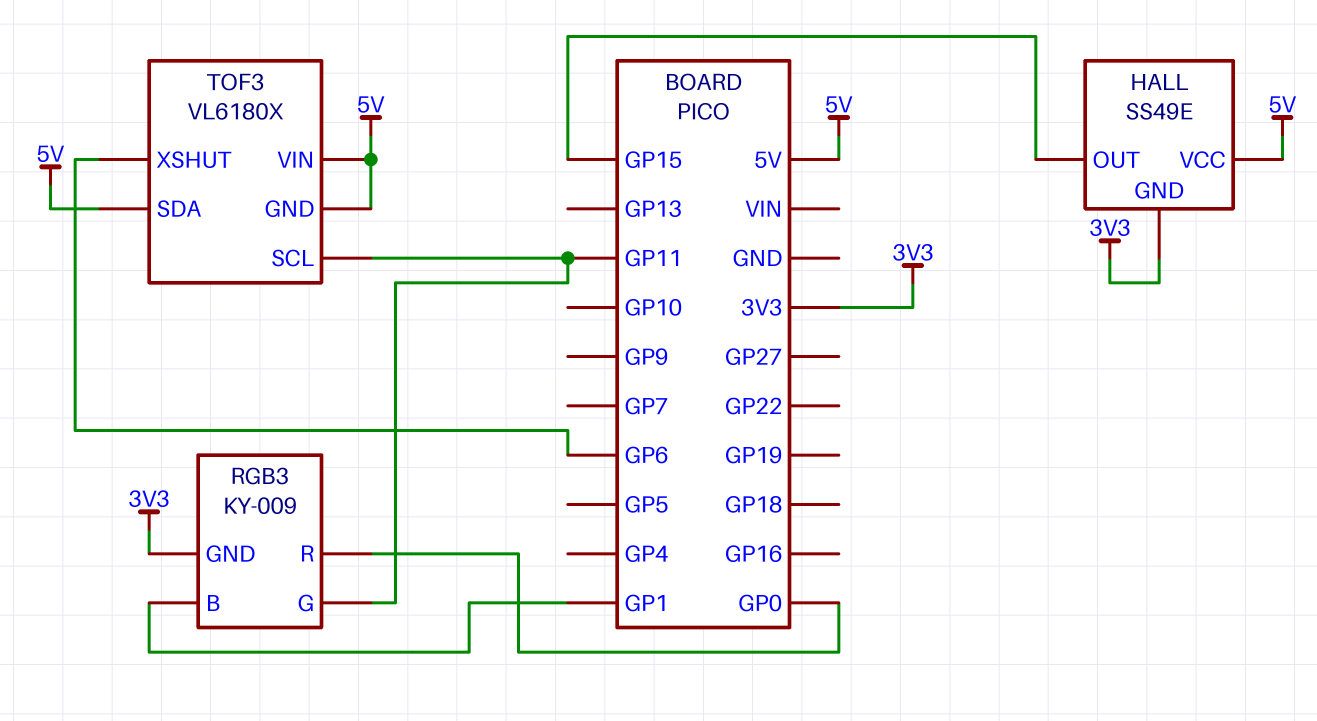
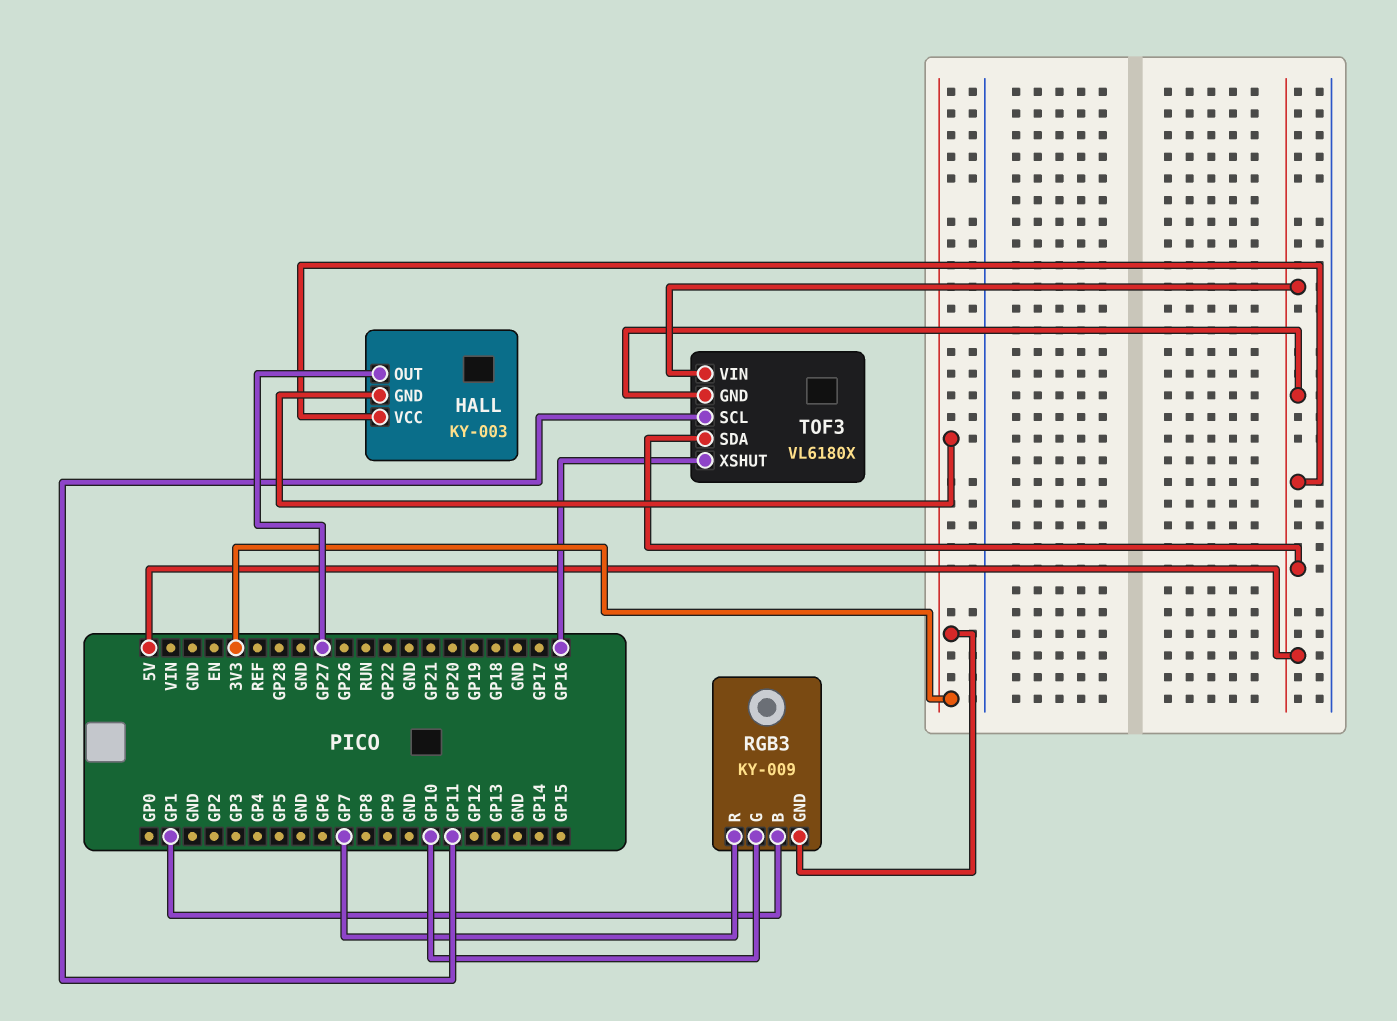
HALL: SS49E -> KY-003
HALL pin OUT: GP15 -> GP27
RGB3 pin G: GP11 -> GP10
RGB3 pin R: GP0 -> GP7
TOF3 pin XSHUT: GP6 -> GP16

